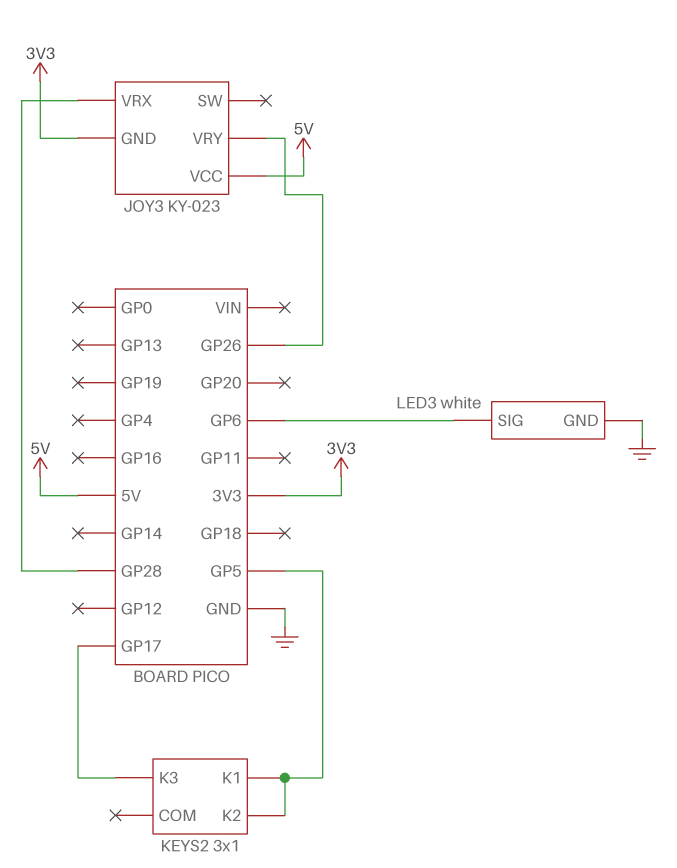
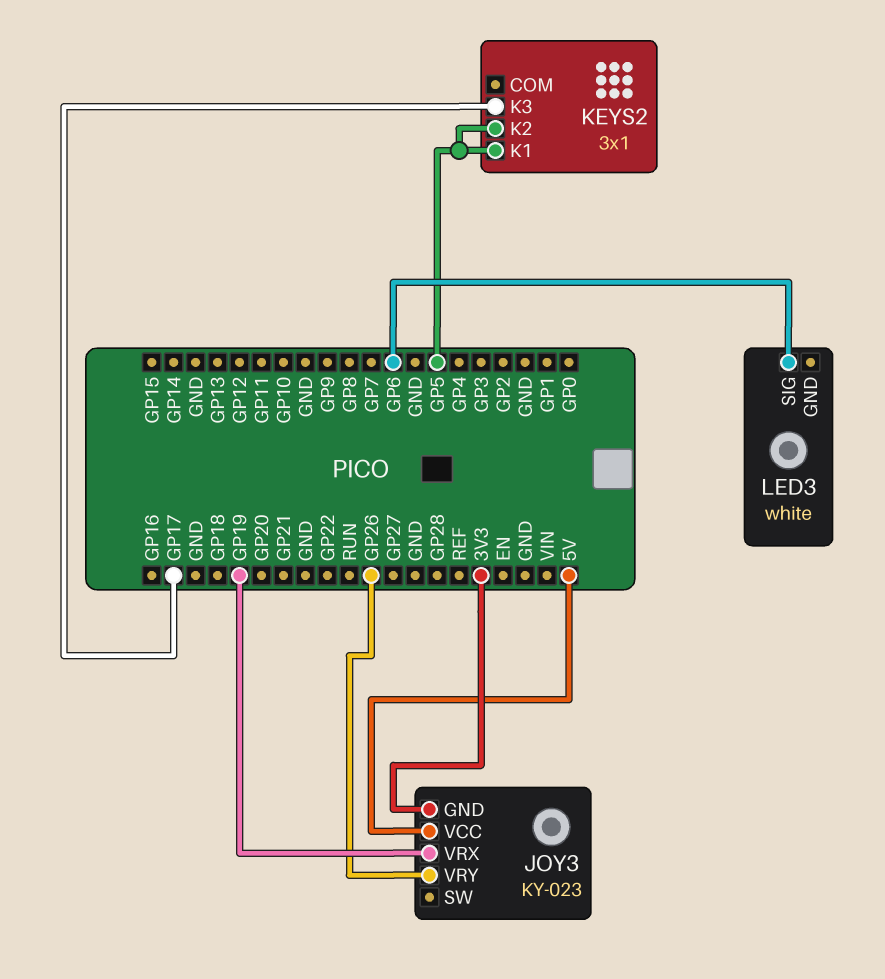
JOY3 pin VRX: GP28 -> GP19
LED3 pin GND: GND -> none

